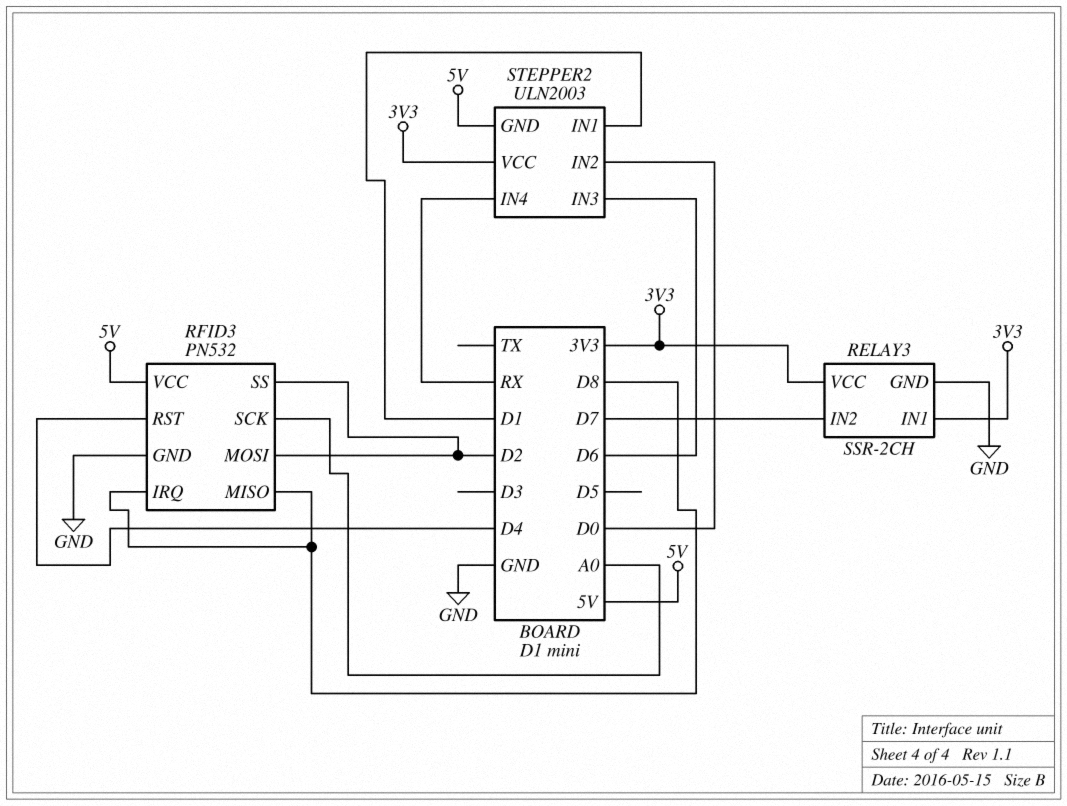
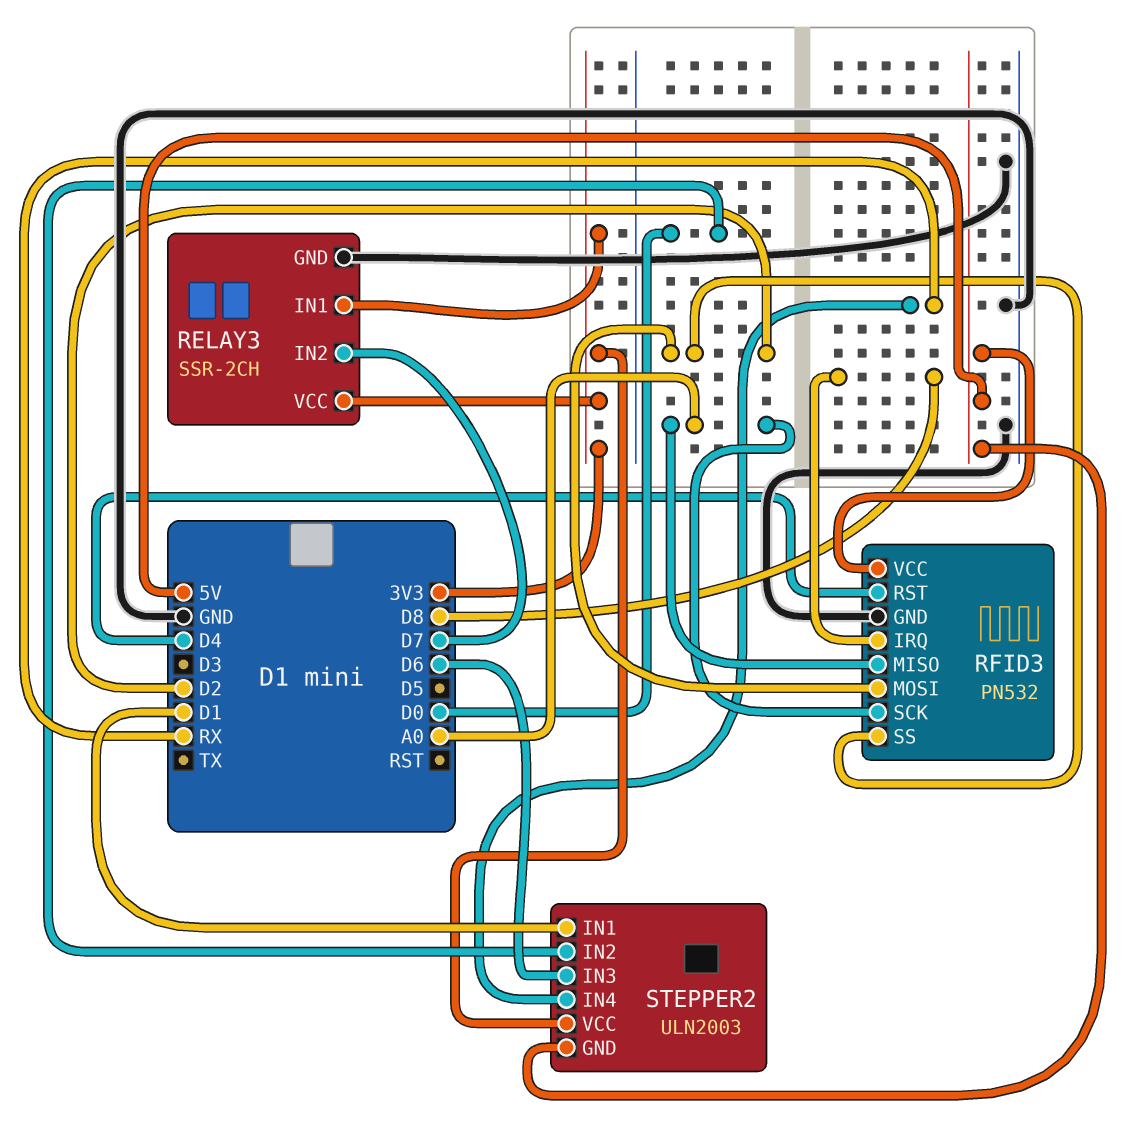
RFID3 pin MISO: D8 -> A0

